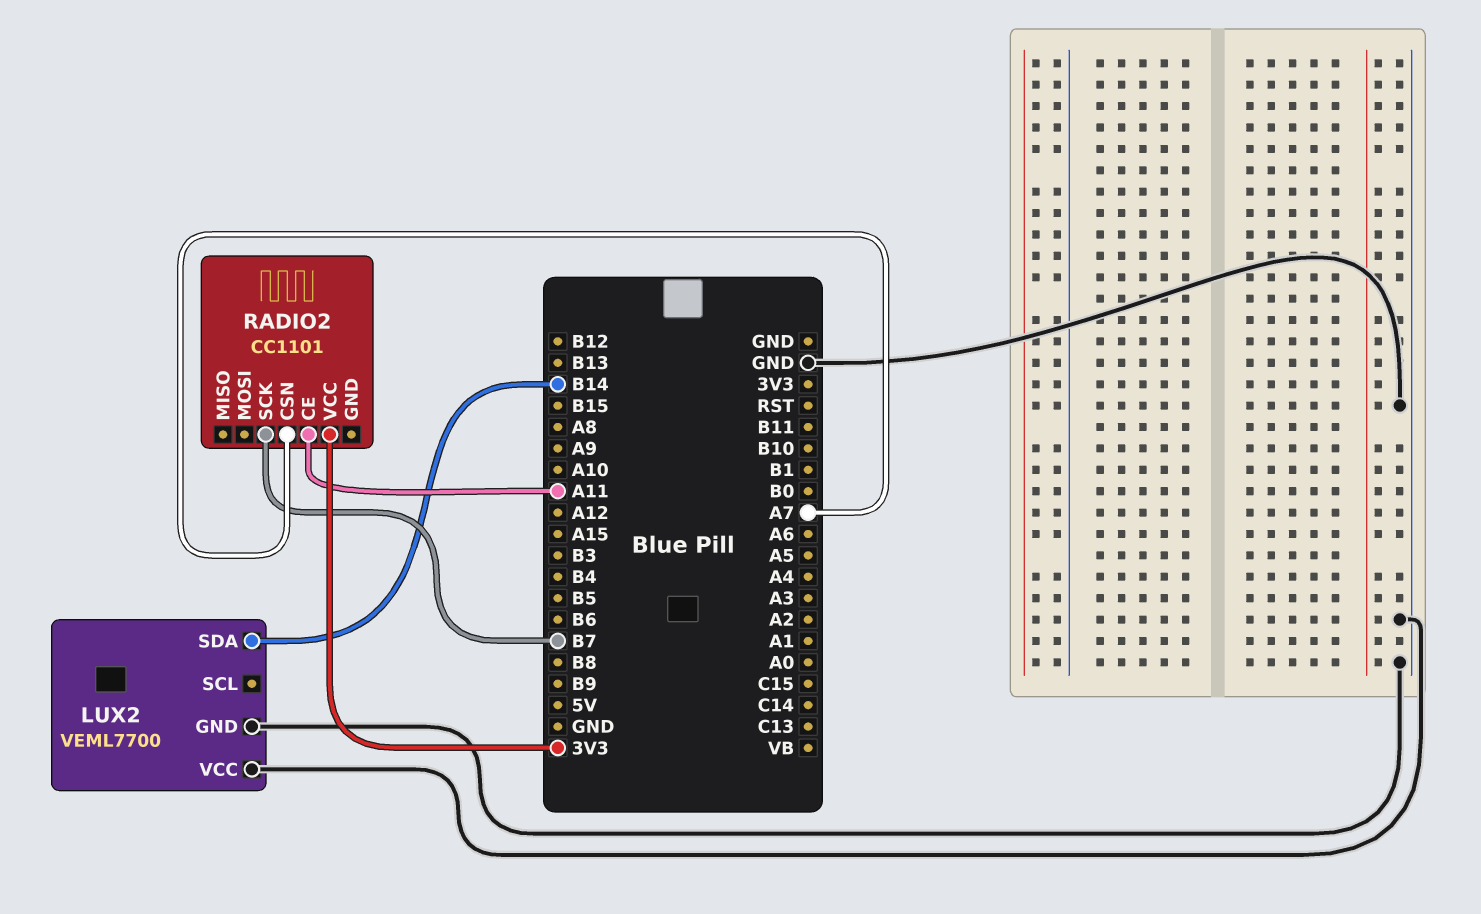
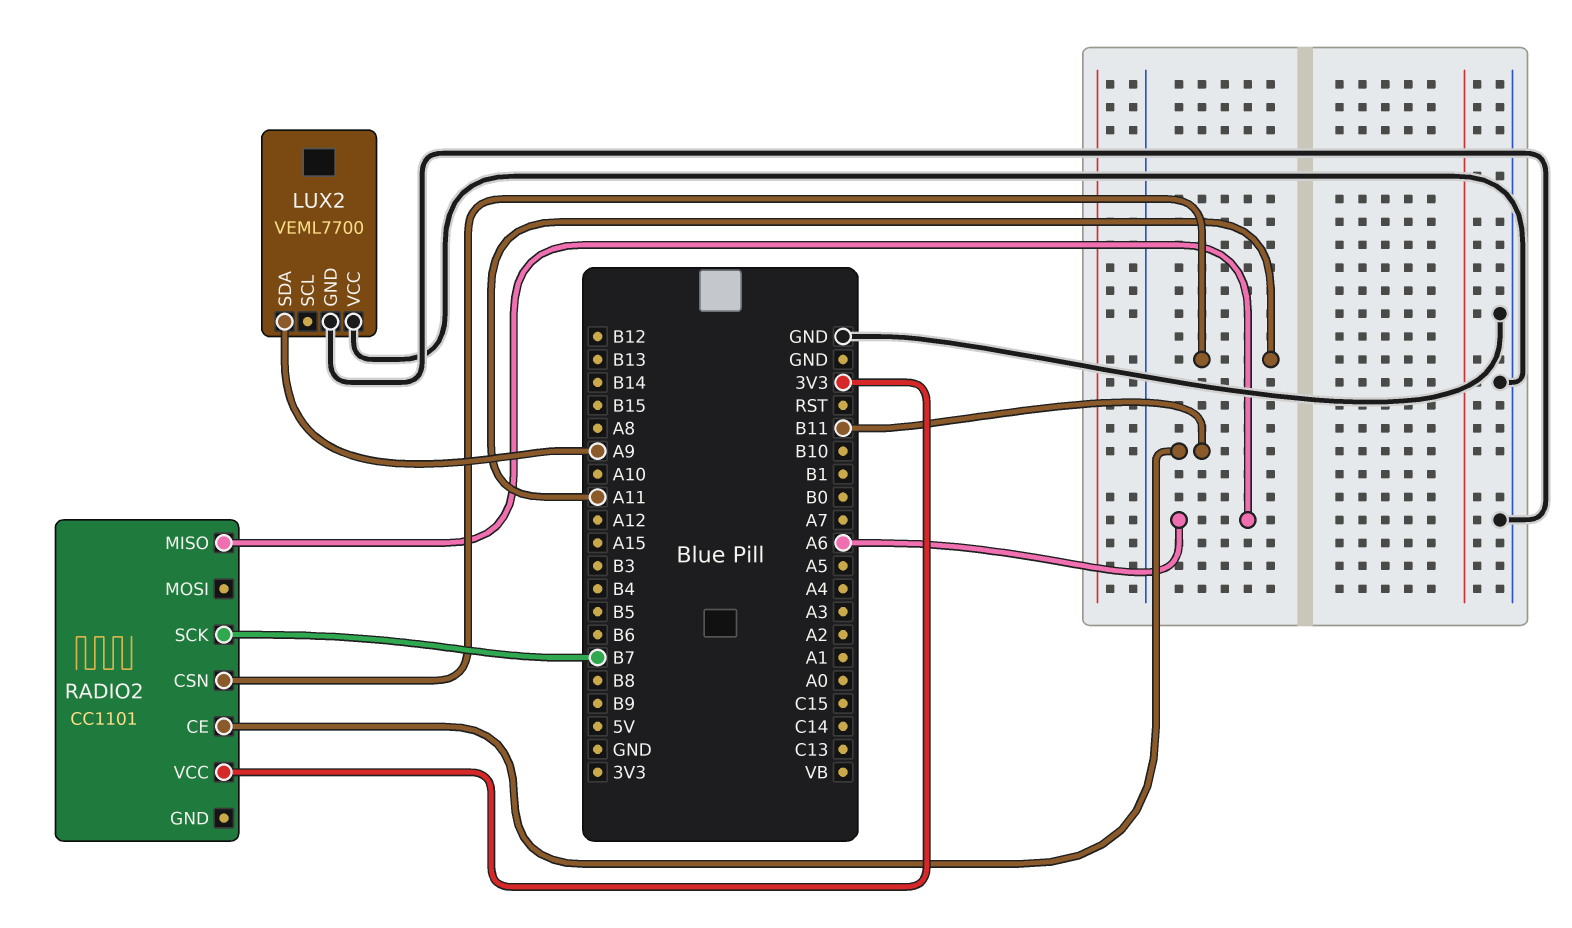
LUX2 pin SDA: B14 -> A9
RADIO2 pin CE: A11 -> B11
RADIO2 pin CSN: A7 -> A11
RADIO2 pin MISO: none -> A6

